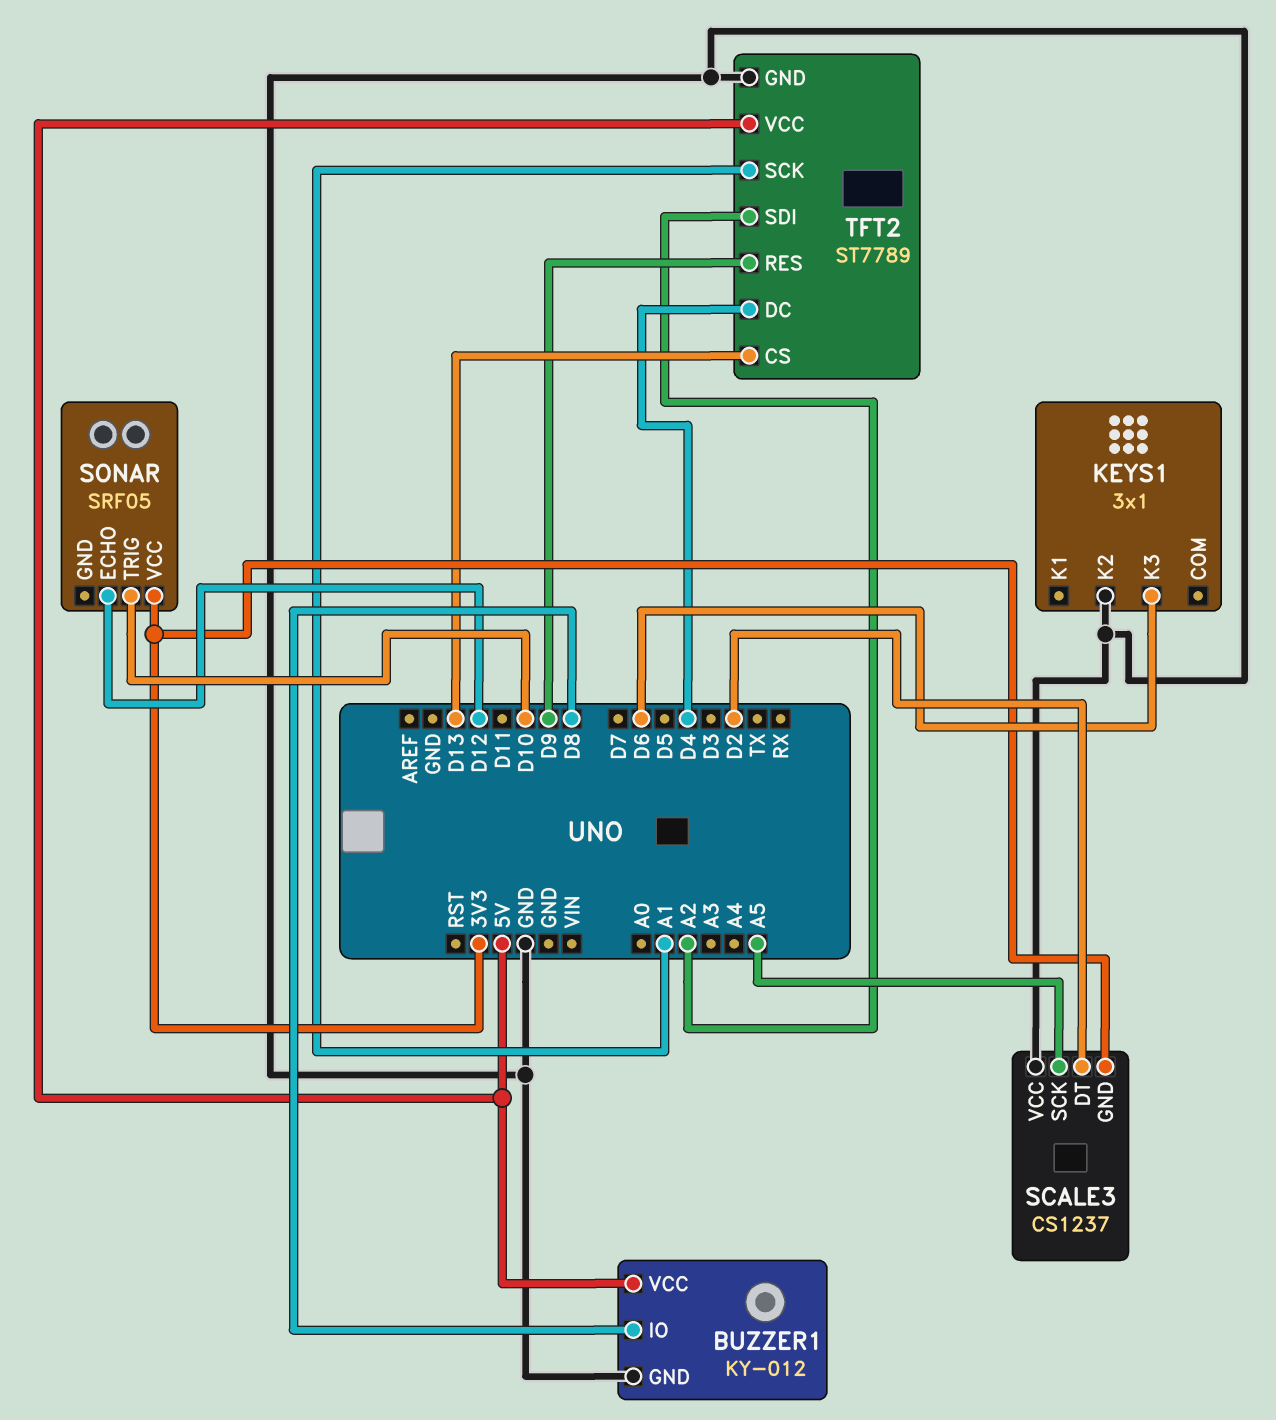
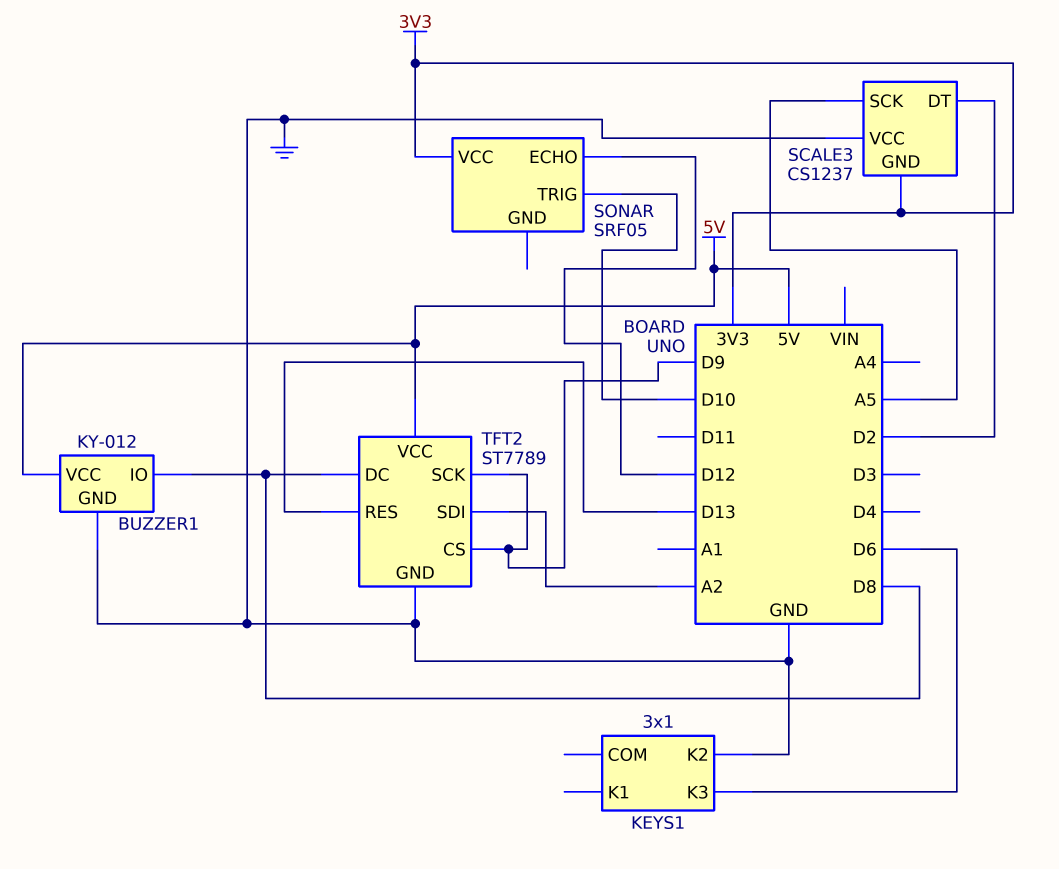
TFT2 pin CS: D13 -> D9
TFT2 pin DC: D4 -> D8
TFT2 pin RES: D9 -> D13
TFT2 pin SCK: A1 -> D9

